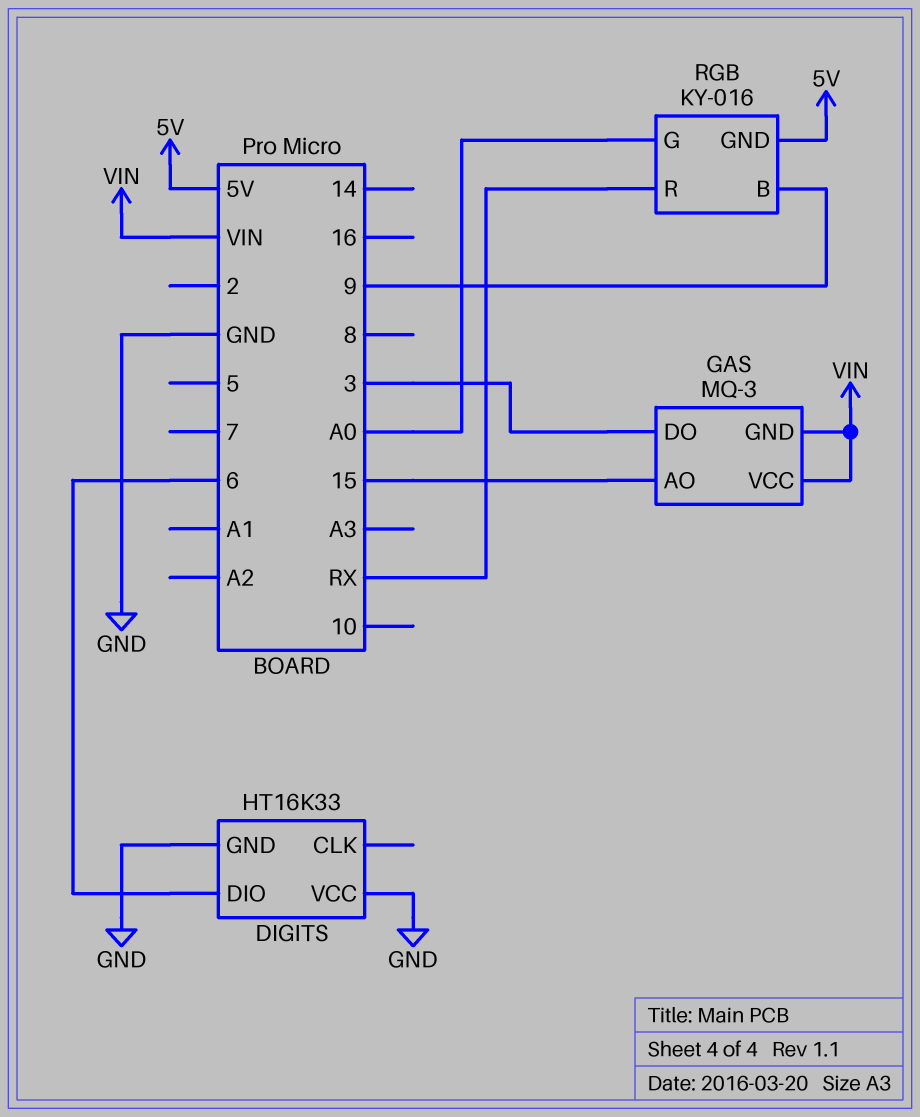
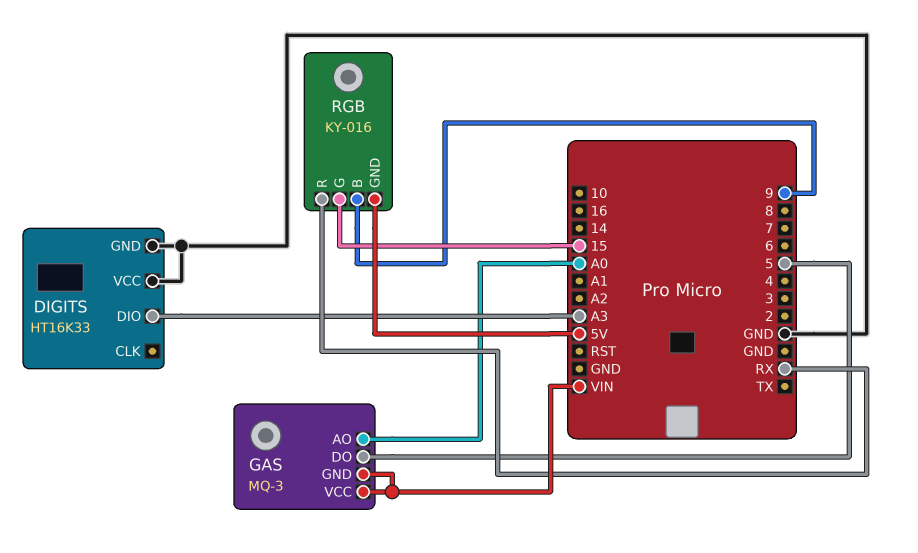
DIGITS pin DIO: 6 -> A3
GAS pin AO: 15 -> A0
GAS pin DO: 3 -> 5
RGB pin G: A0 -> 15

